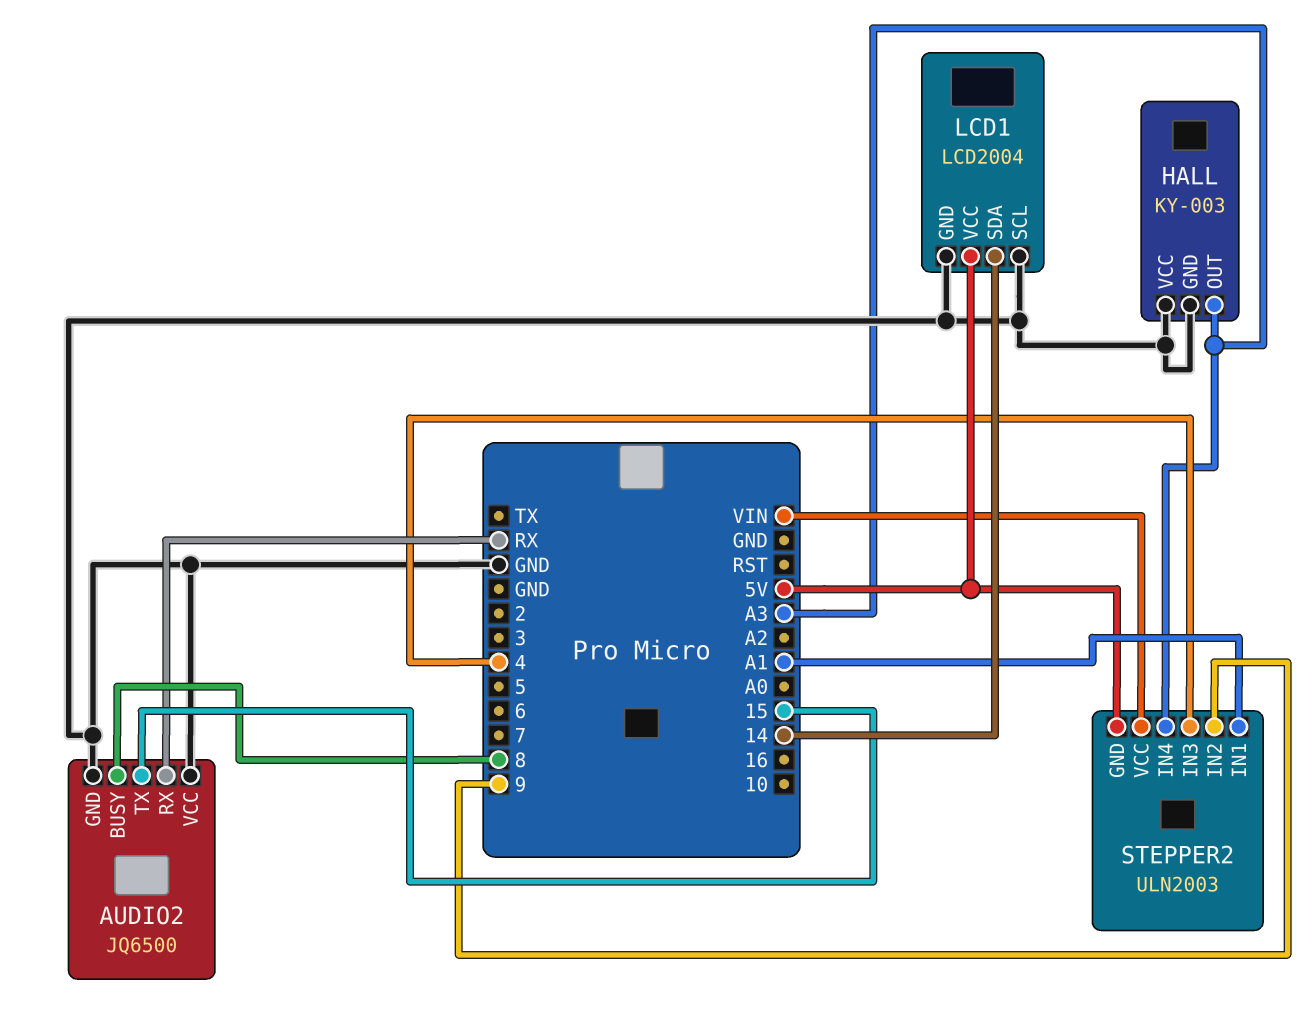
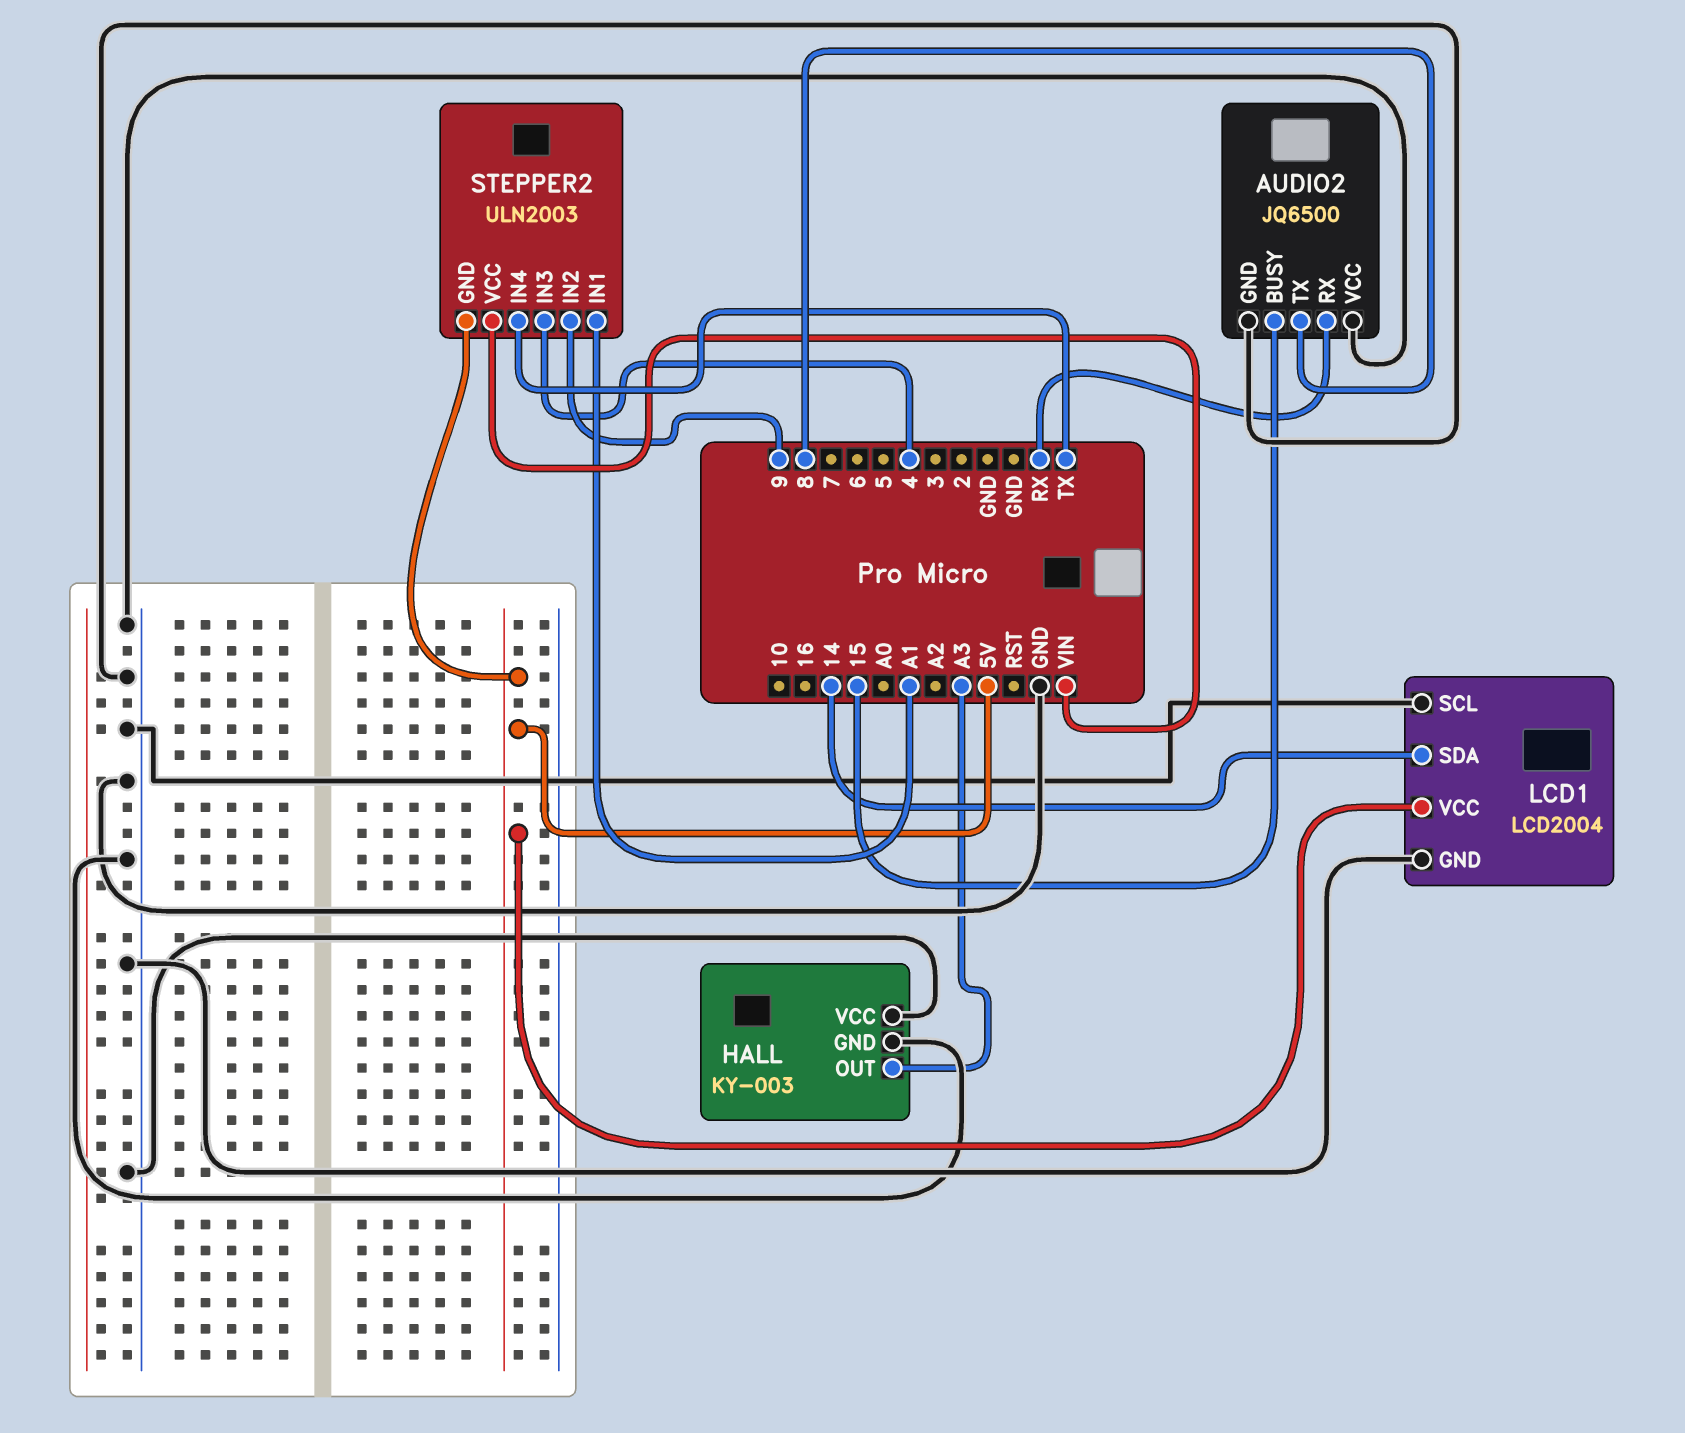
AUDIO2 pin BUSY: 8 -> 15
AUDIO2 pin TX: 15 -> 8
STEPPER2 pin IN4: A3 -> TX

